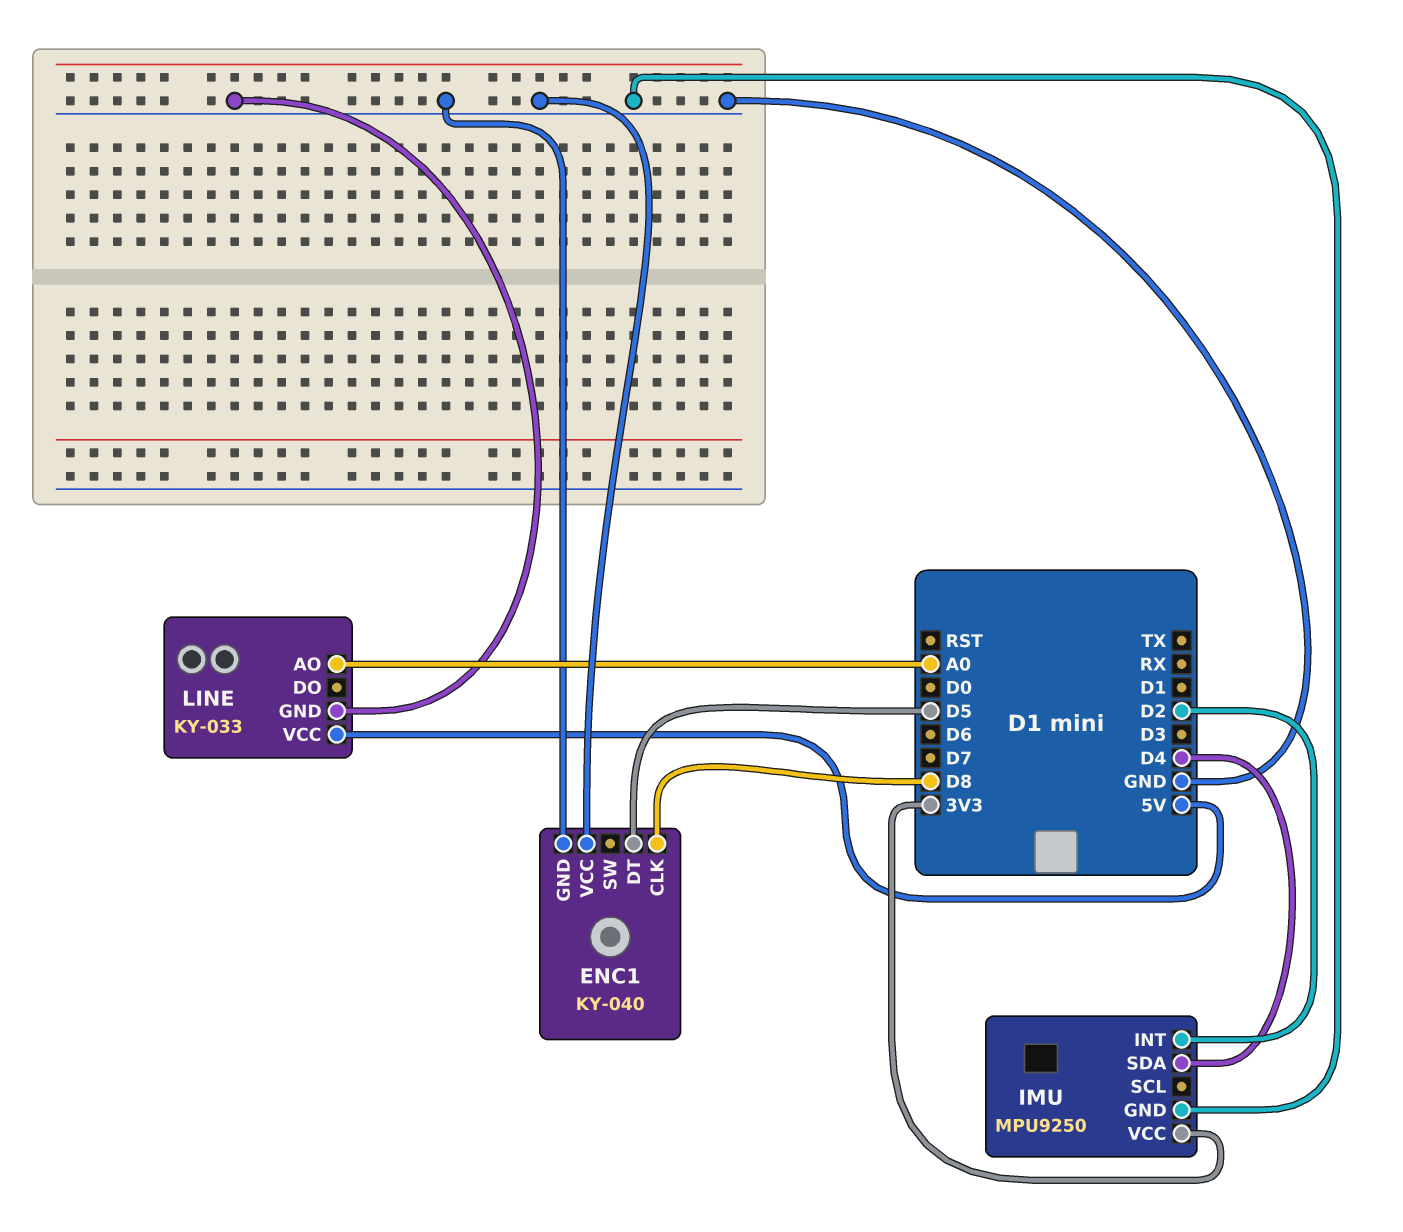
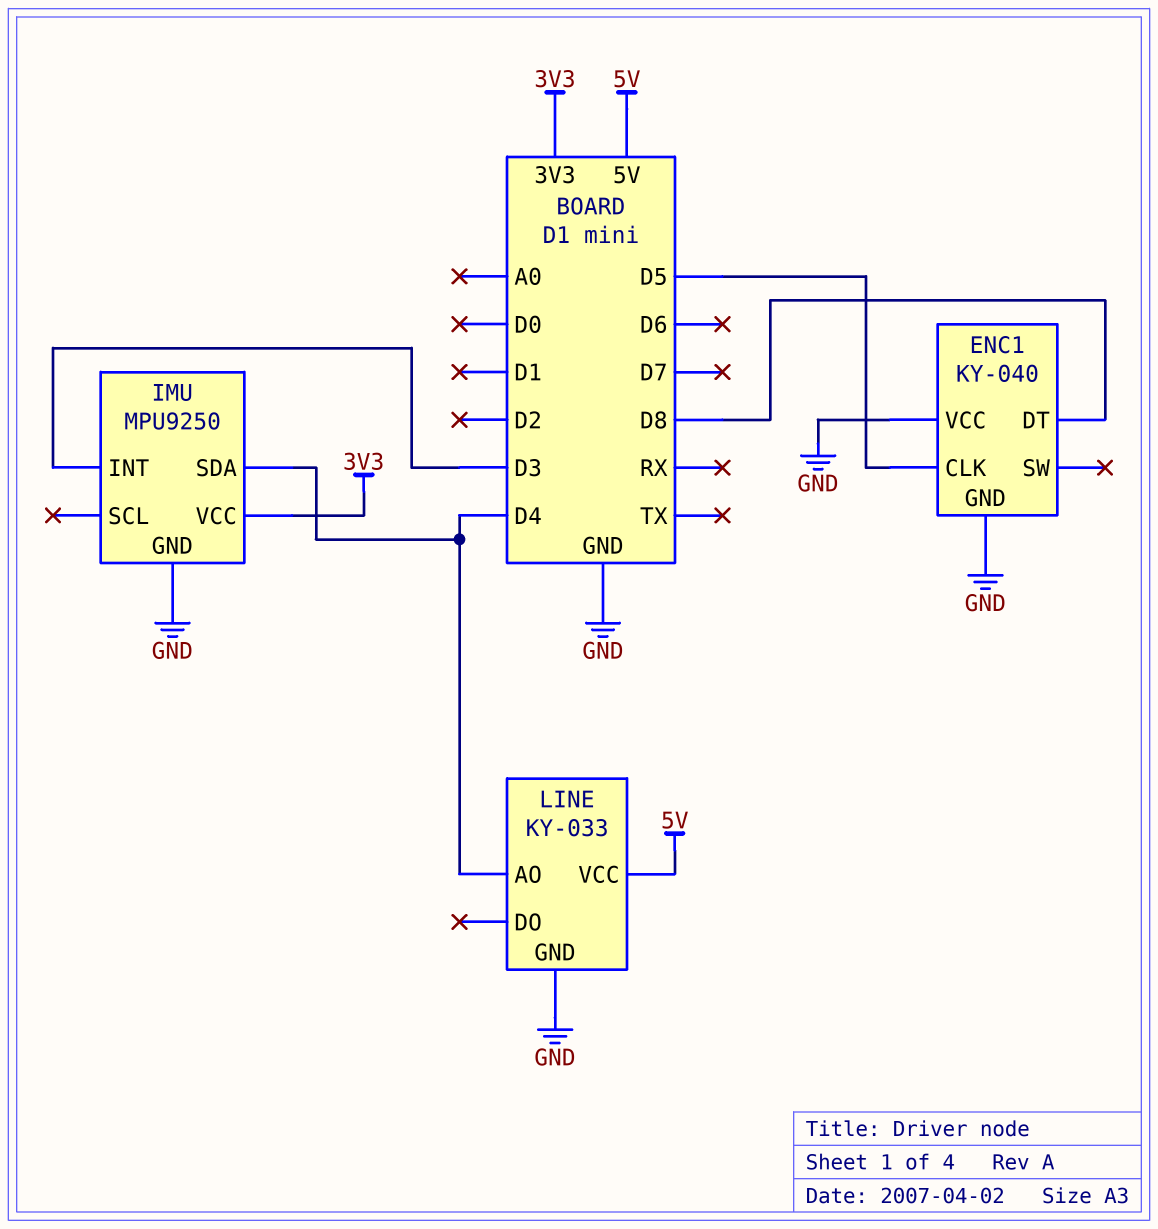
ENC1 pin CLK: D8 -> D5
ENC1 pin DT: D5 -> D8
IMU pin INT: D2 -> D3
LINE pin AO: A0 -> D4

